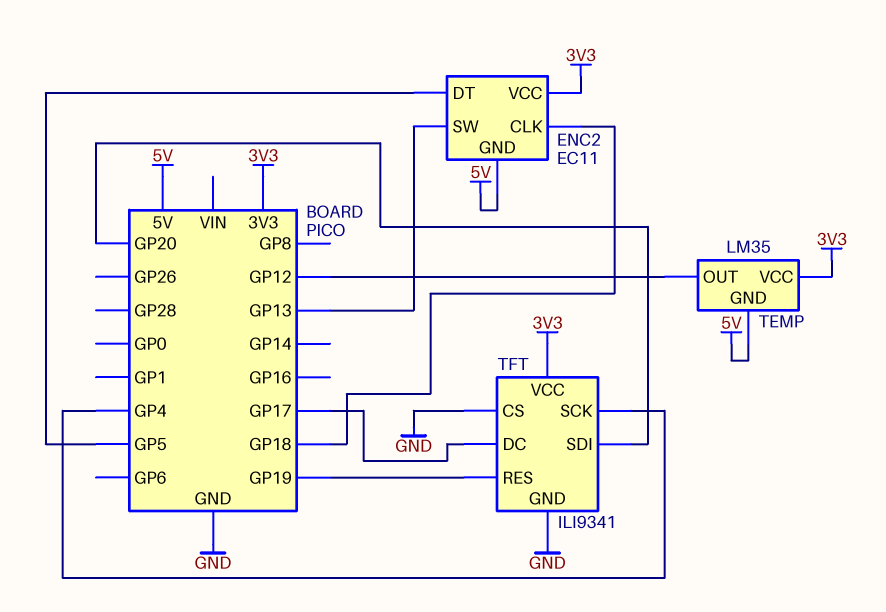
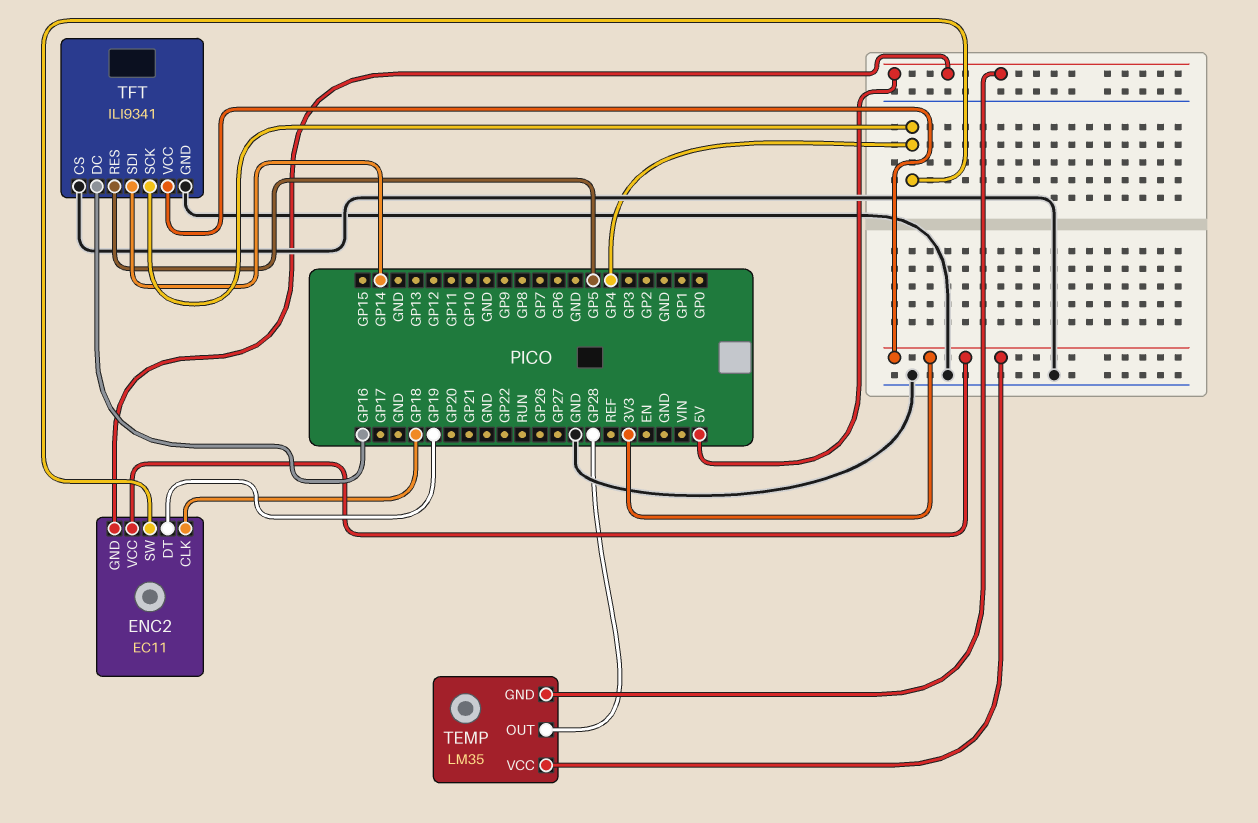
ENC2 pin DT: GP5 -> GP19
ENC2 pin SW: GP13 -> GP4
TEMP pin OUT: GP12 -> GP28
TFT pin DC: GP17 -> GP16
TFT pin RES: GP19 -> GP5
TFT pin SDI: GP20 -> GP14

